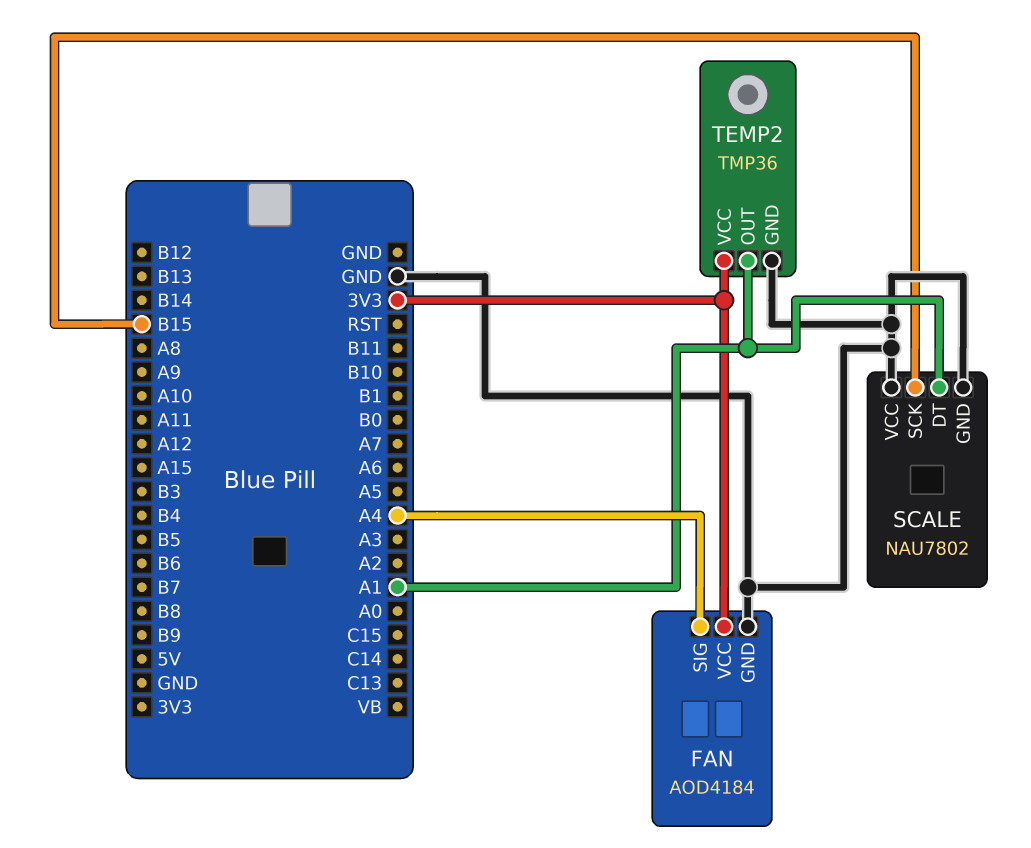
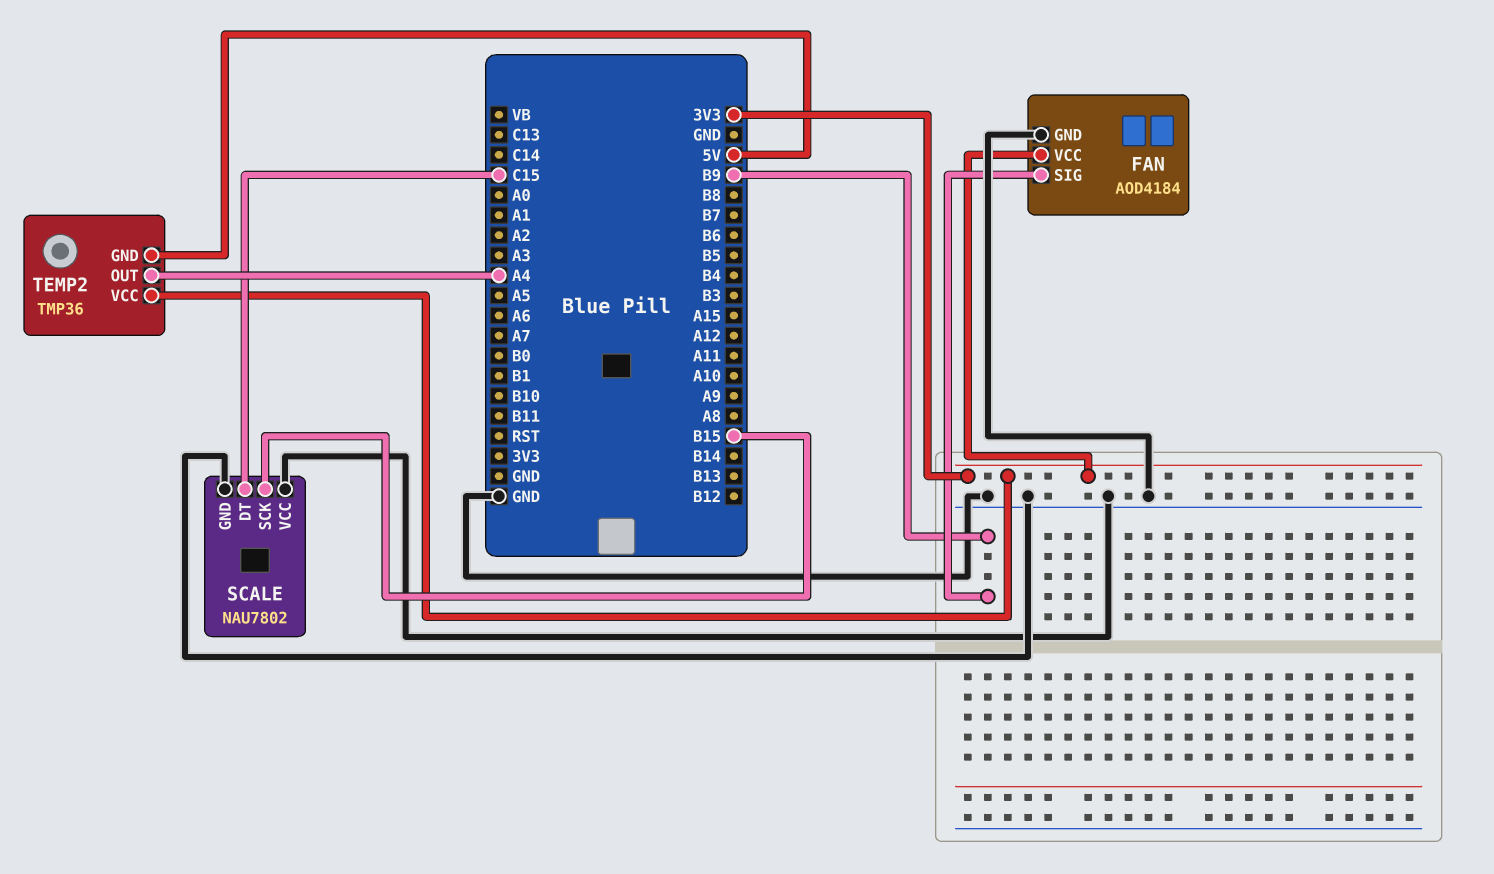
FAN pin SIG: A4 -> B9
SCALE pin DT: A1 -> C15
TEMP2 pin GND: GND -> 5V
TEMP2 pin OUT: A1 -> A4

